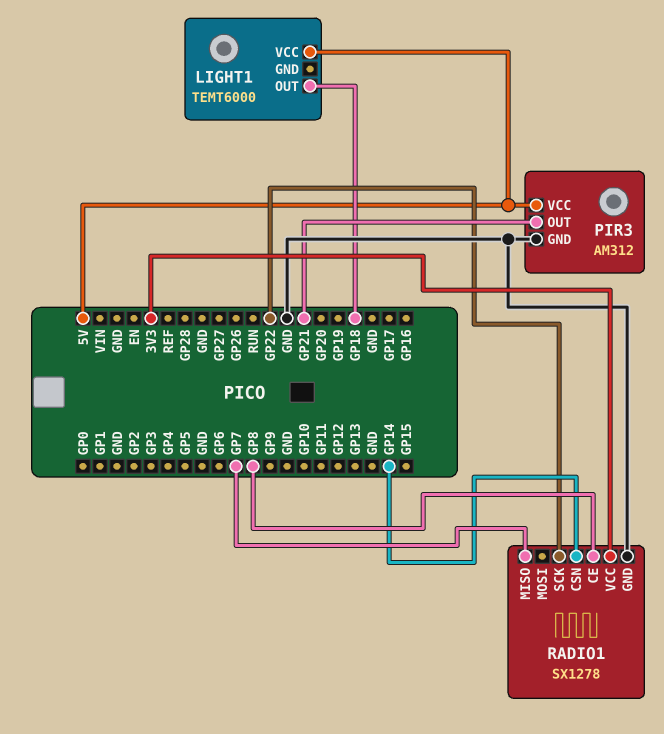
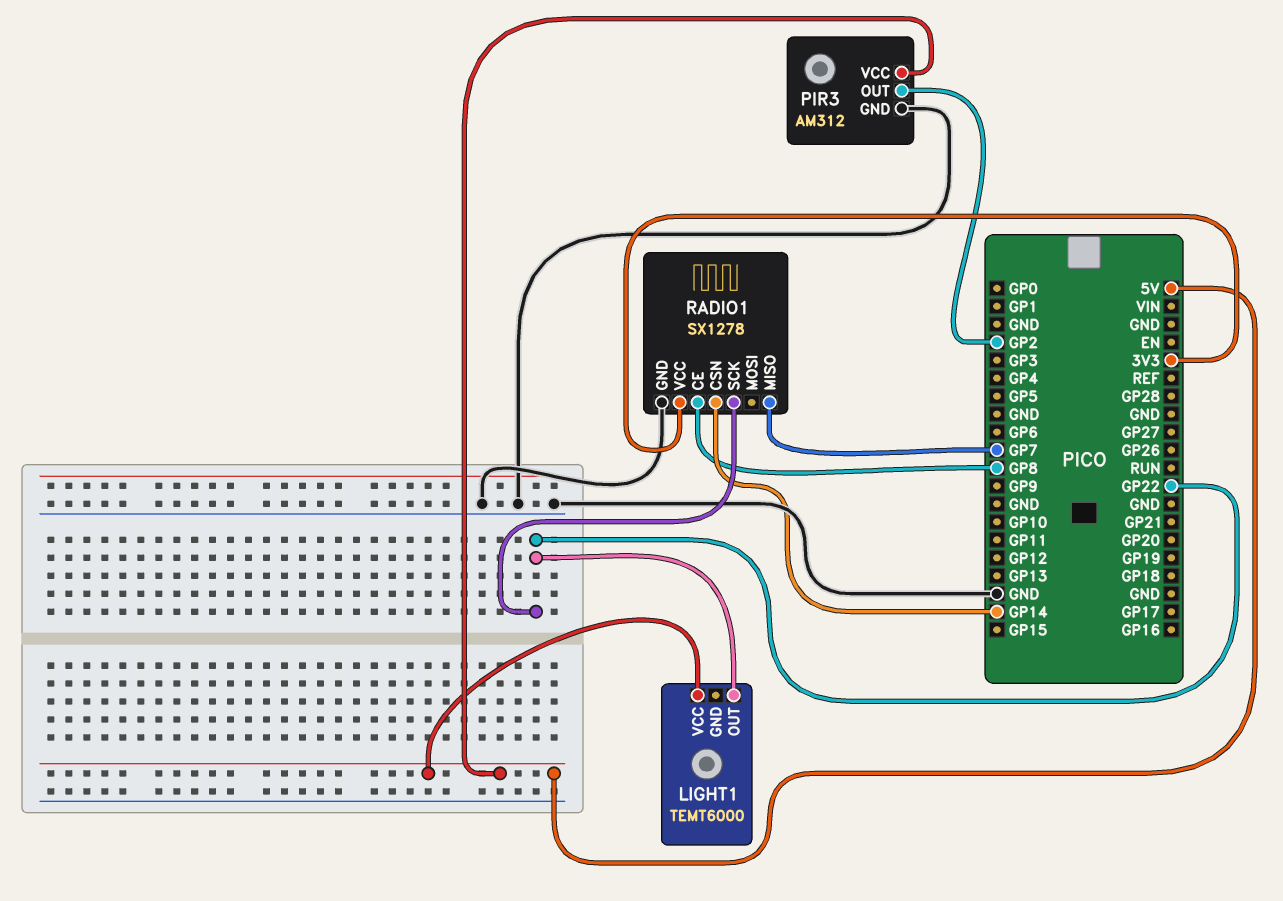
LIGHT1 pin OUT: GP18 -> GP22
PIR3 pin OUT: GP21 -> GP2

